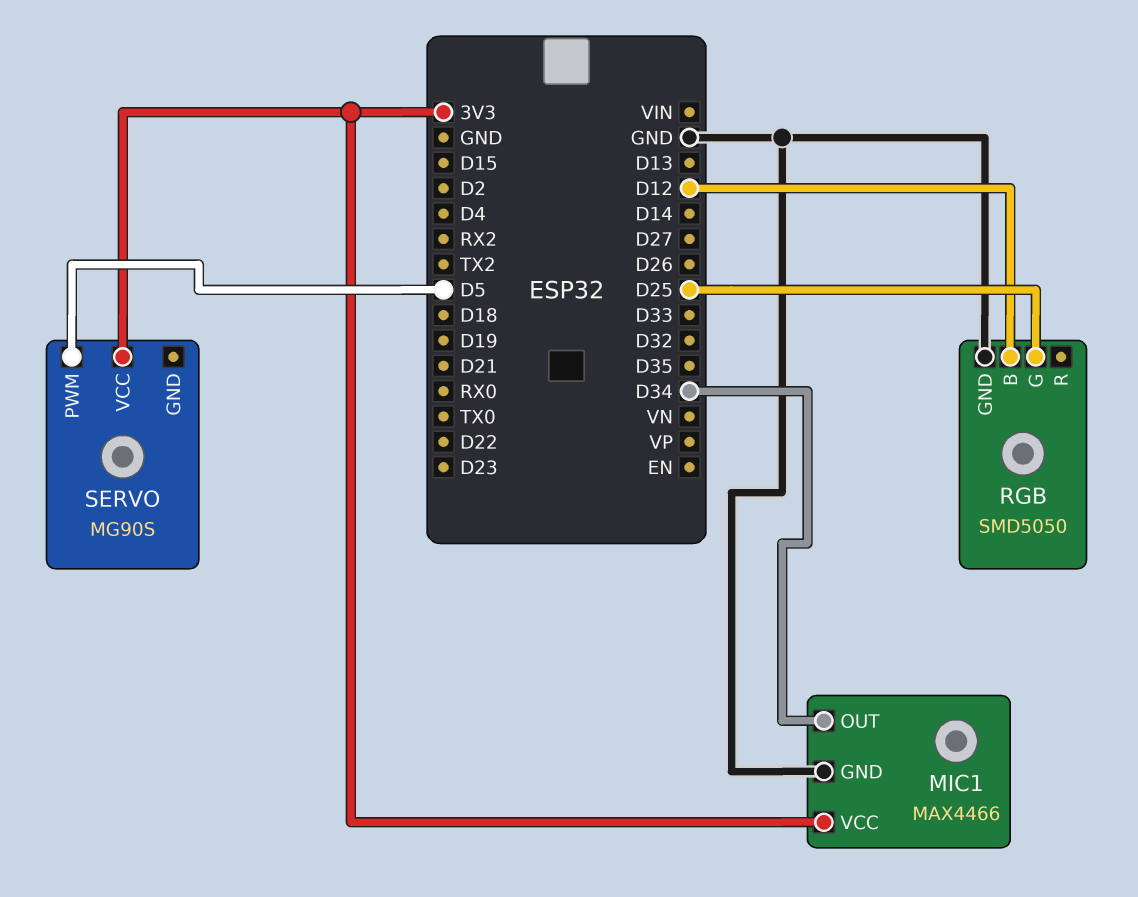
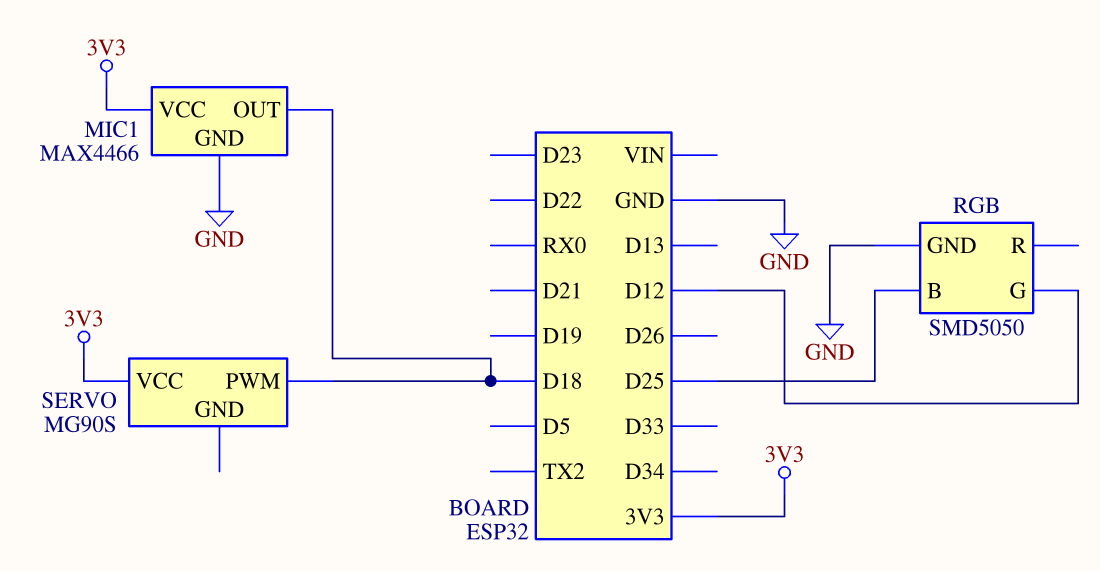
MIC1 pin OUT: D34 -> D18
RGB pin B: D12 -> D25
RGB pin G: D25 -> D12
SERVO pin PWM: D5 -> D18

